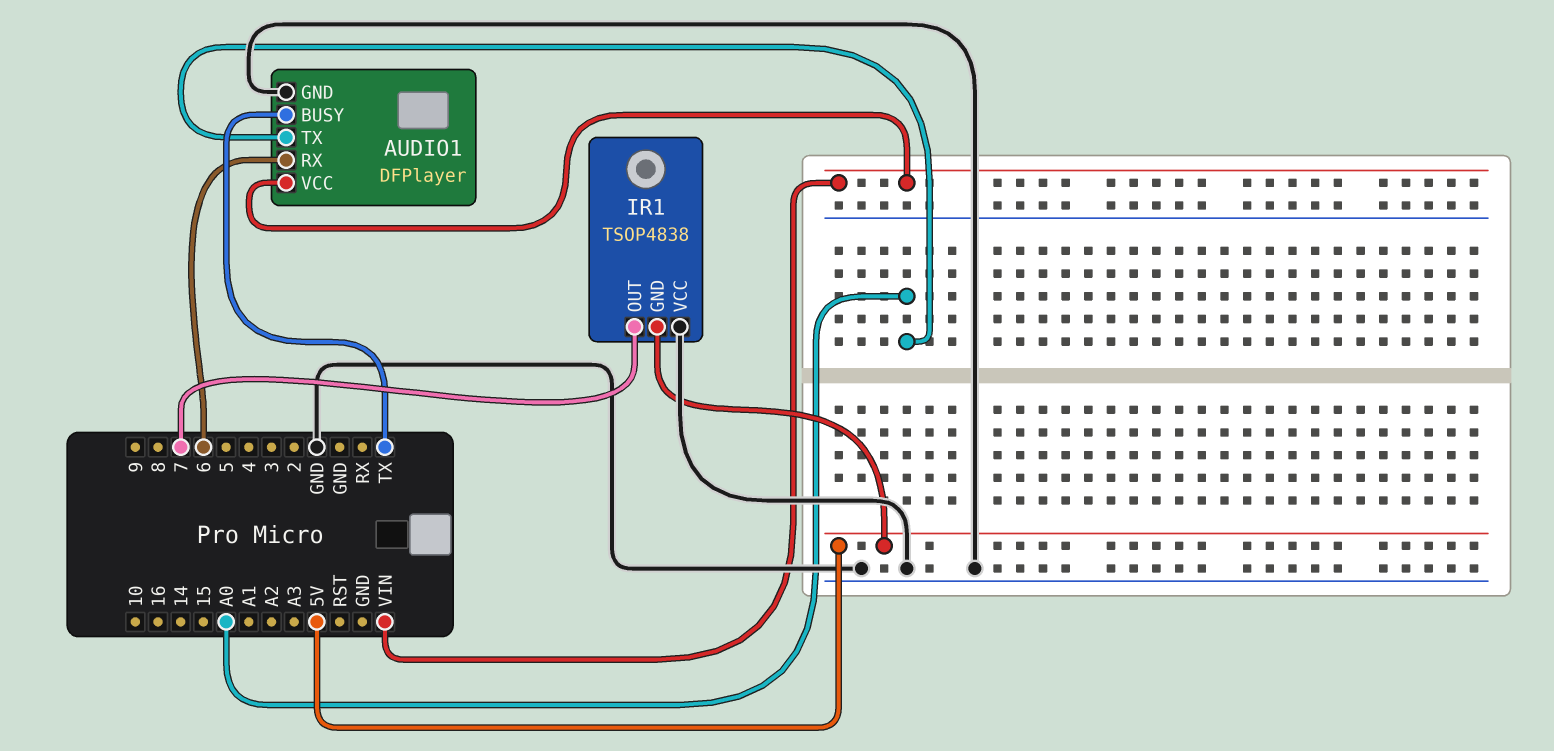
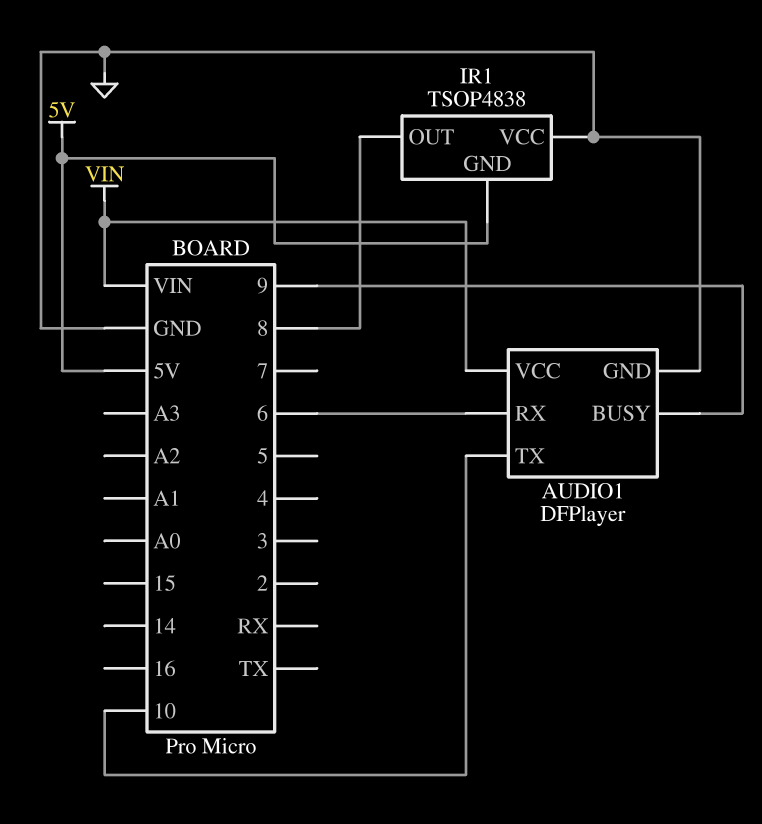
AUDIO1 pin BUSY: TX -> 9
AUDIO1 pin TX: A0 -> 10
IR1 pin OUT: 7 -> 8

